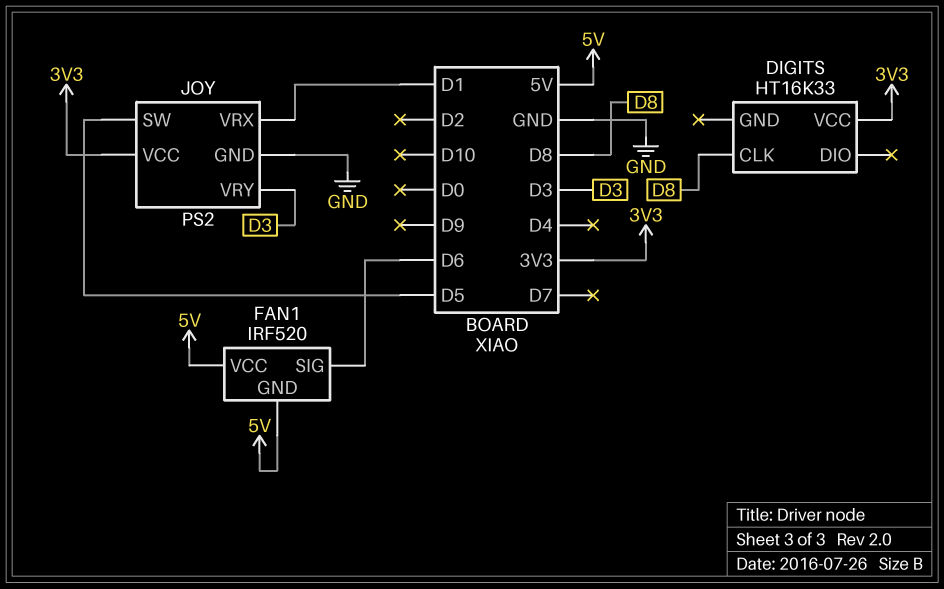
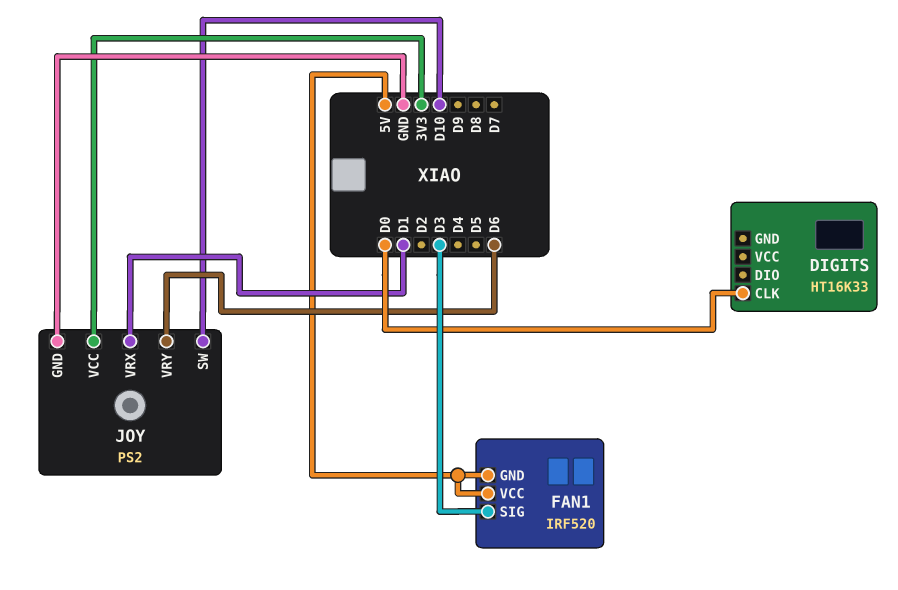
DIGITS pin CLK: D8 -> D0
DIGITS pin VCC: 3V3 -> none
FAN1 pin SIG: D6 -> D3
JOY pin SW: D5 -> D10
JOY pin VRY: D3 -> D6

